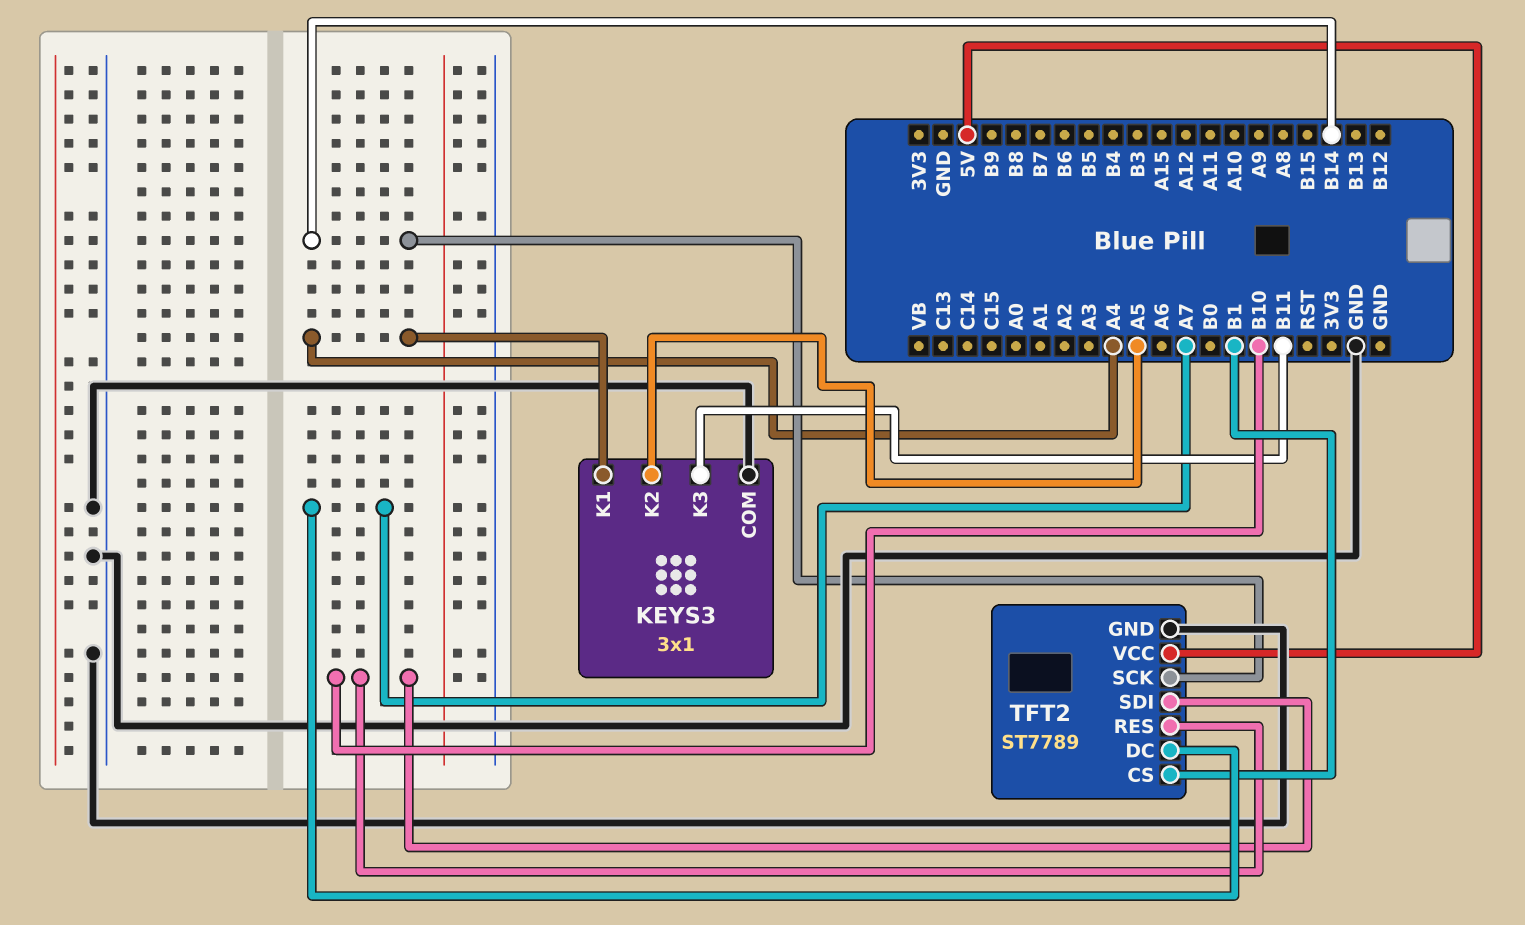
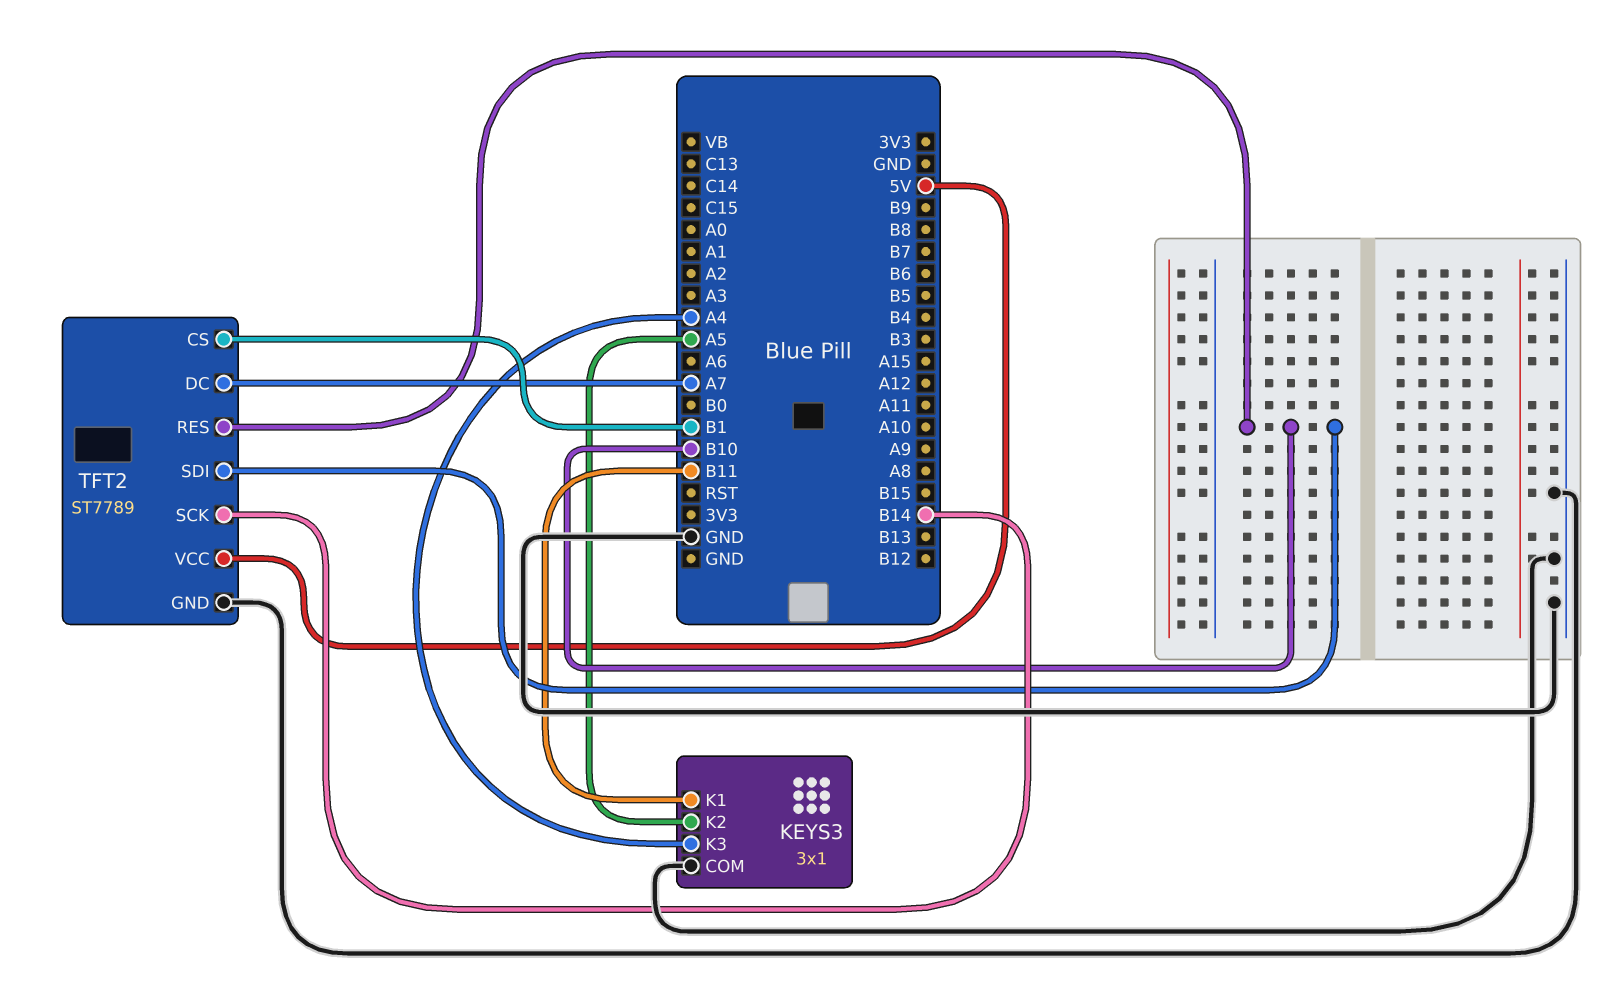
KEYS3 pin K1: A4 -> B11
KEYS3 pin K3: B11 -> A4

